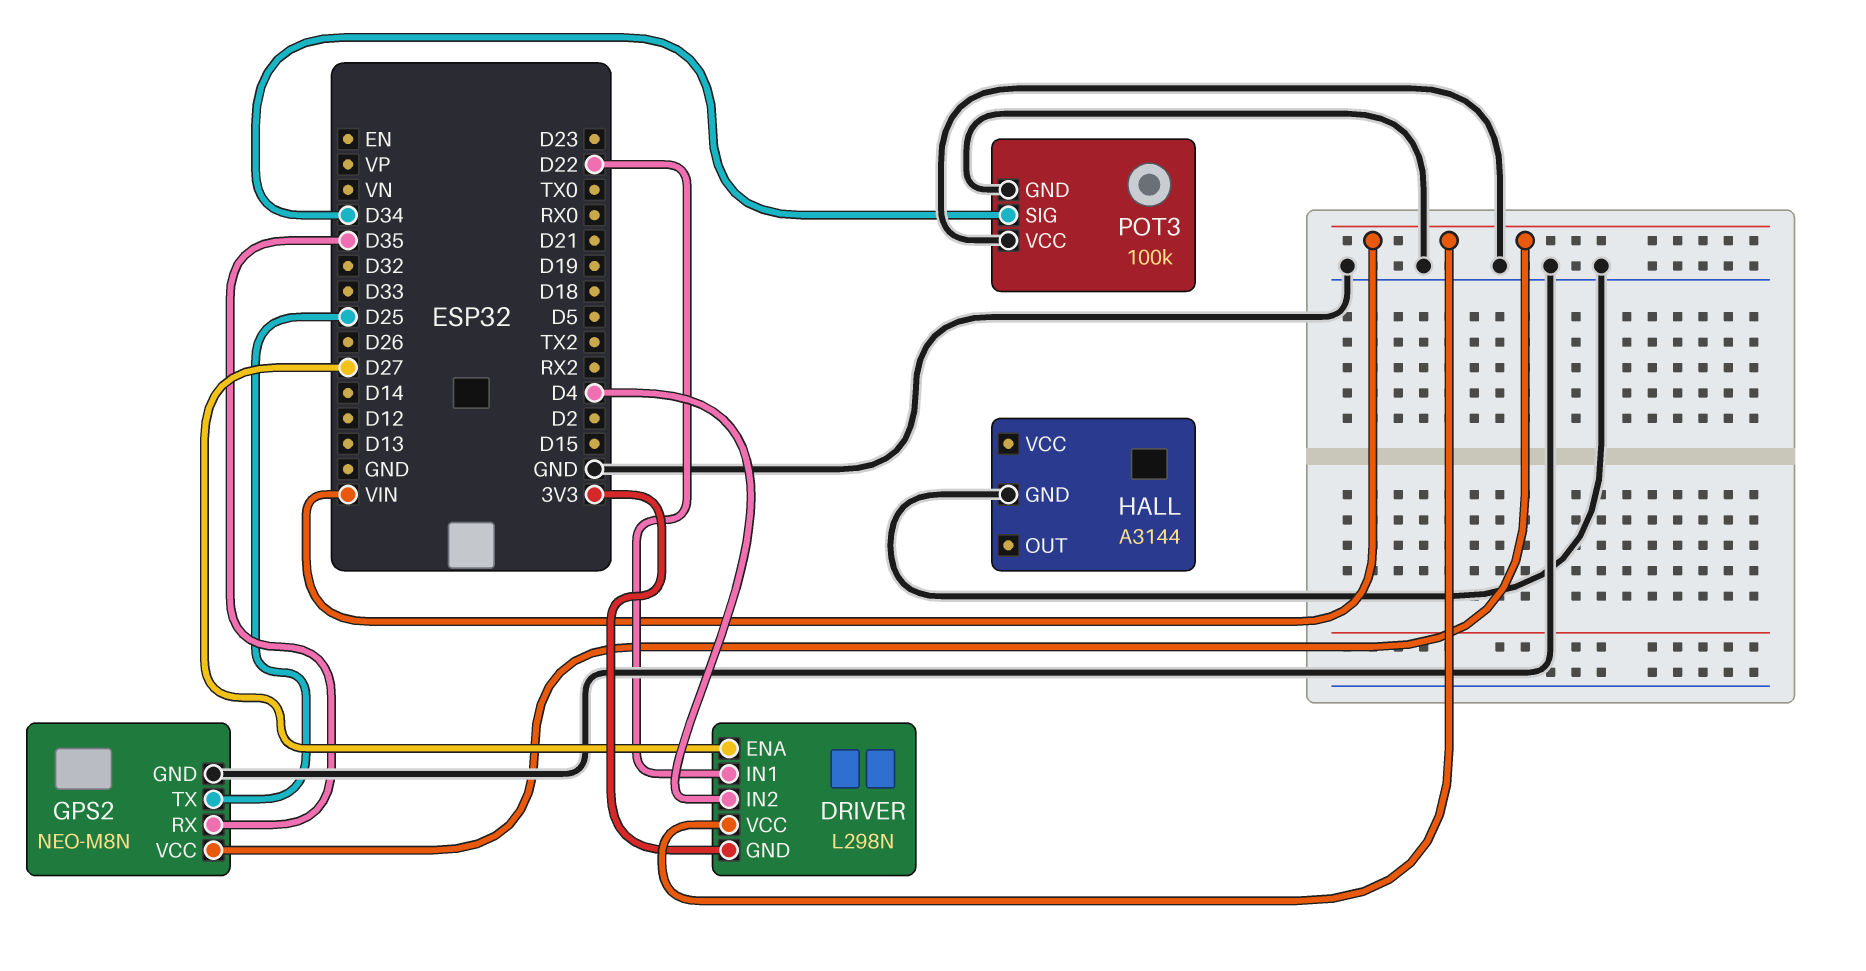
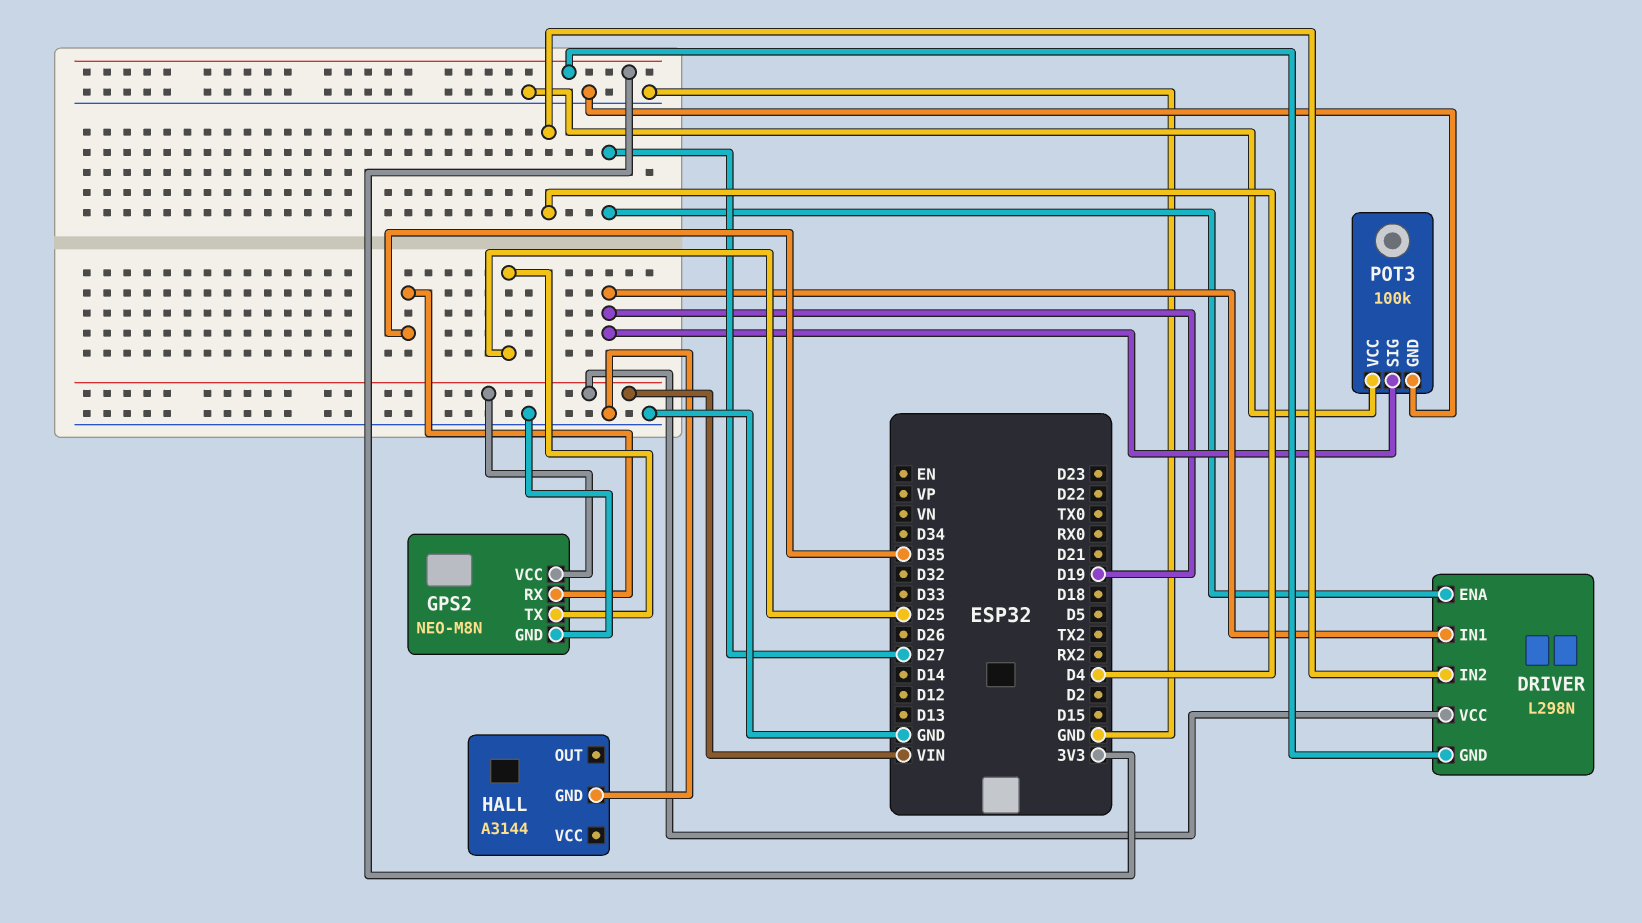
DRIVER pin IN1: D22 -> D19
POT3 pin SIG: D34 -> D19

